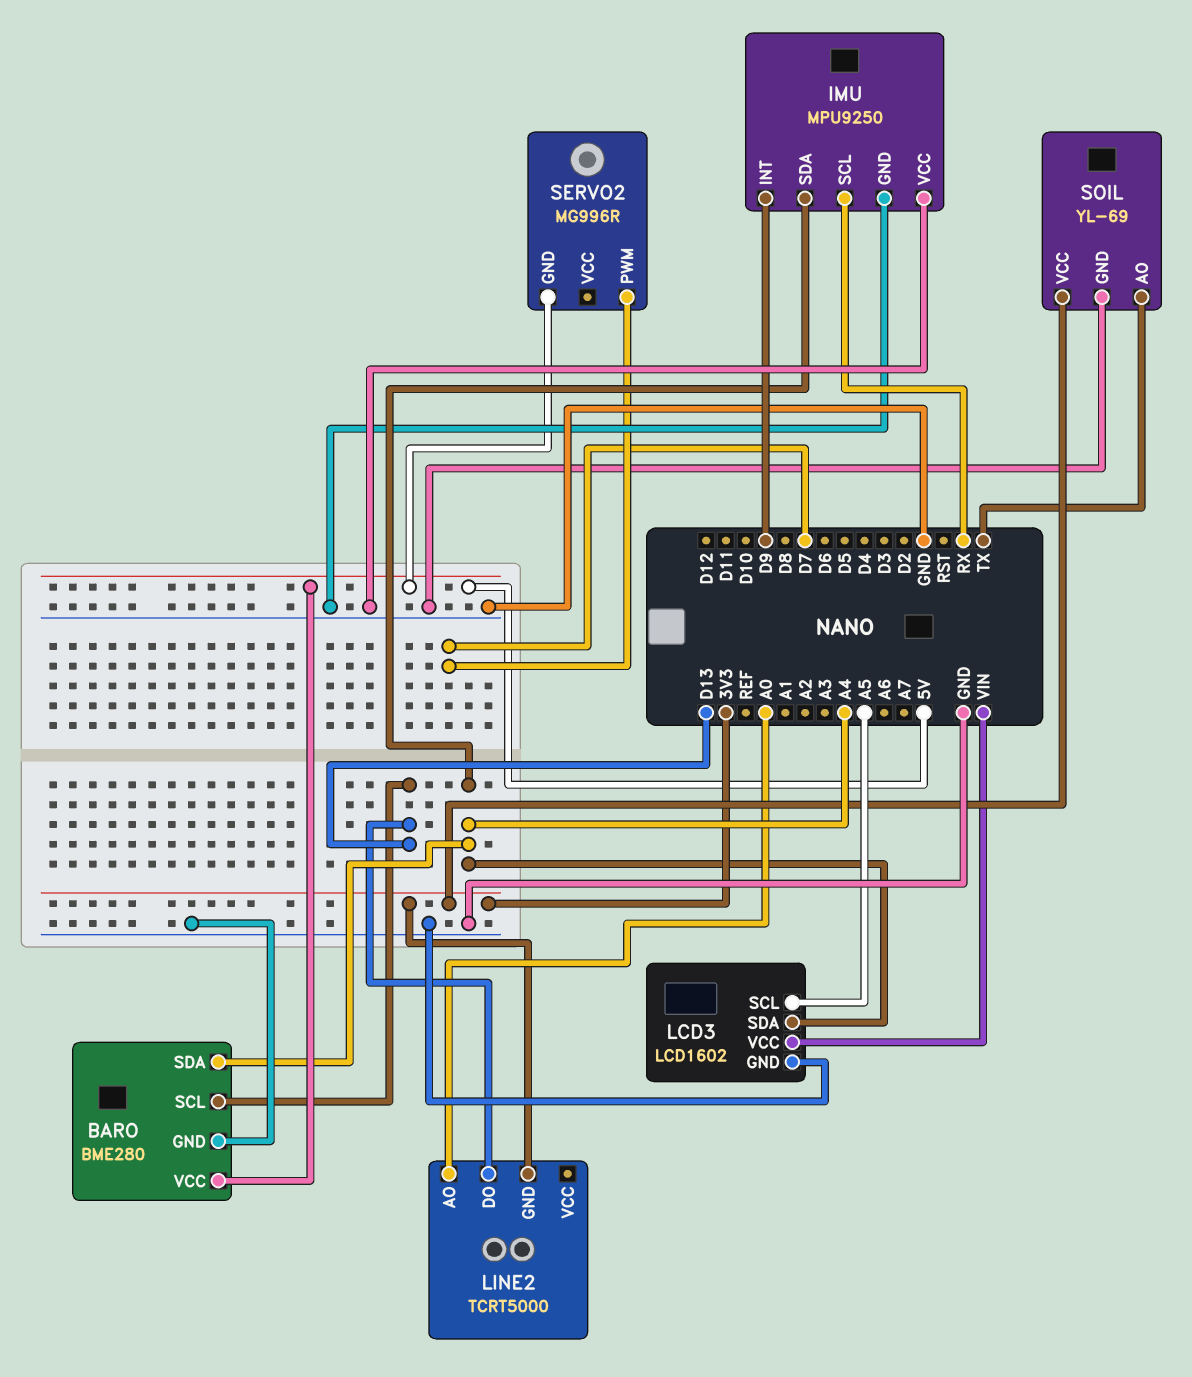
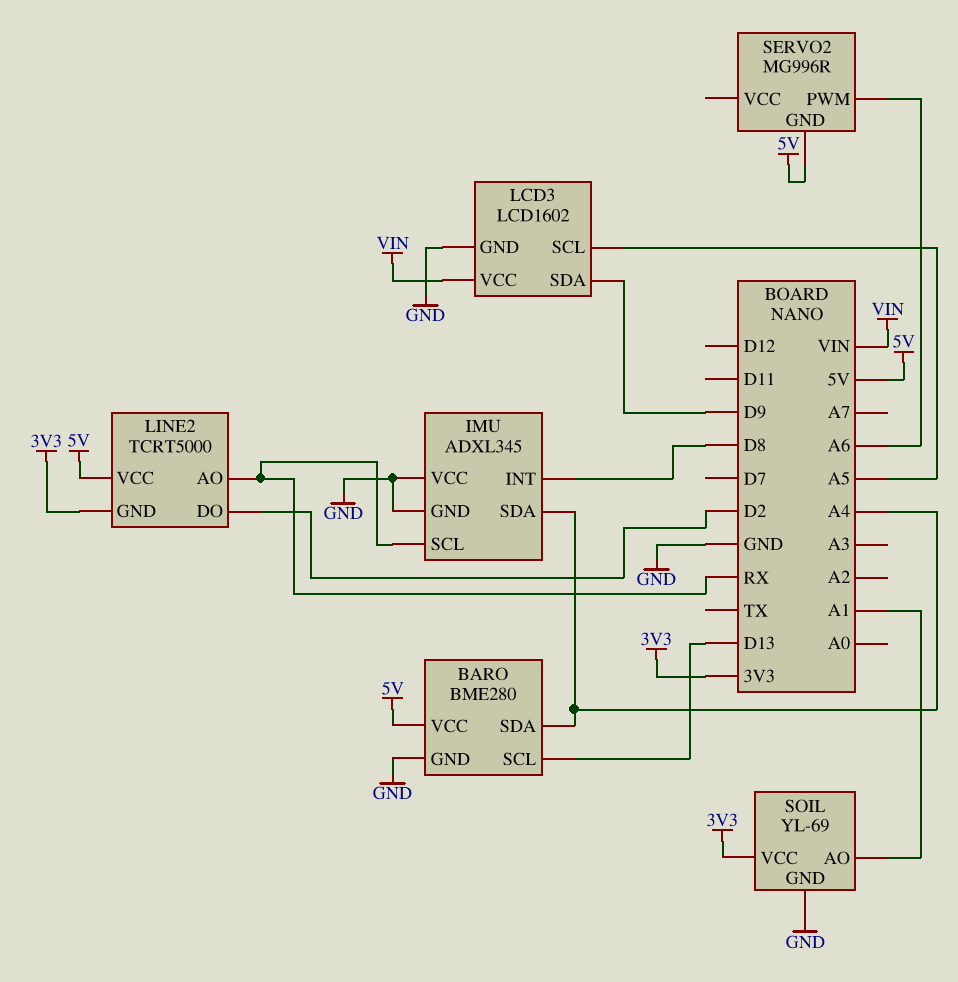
IMU: MPU9250 -> ADXL345
IMU pin INT: D9 -> D8
LCD3 pin SDA: A4 -> D9
LINE2 pin AO: A0 -> RX
LINE2 pin DO: D13 -> D2
LINE2 pin VCC: none -> 5V
SERVO2 pin PWM: D7 -> A6
SOIL pin AO: TX -> A1

